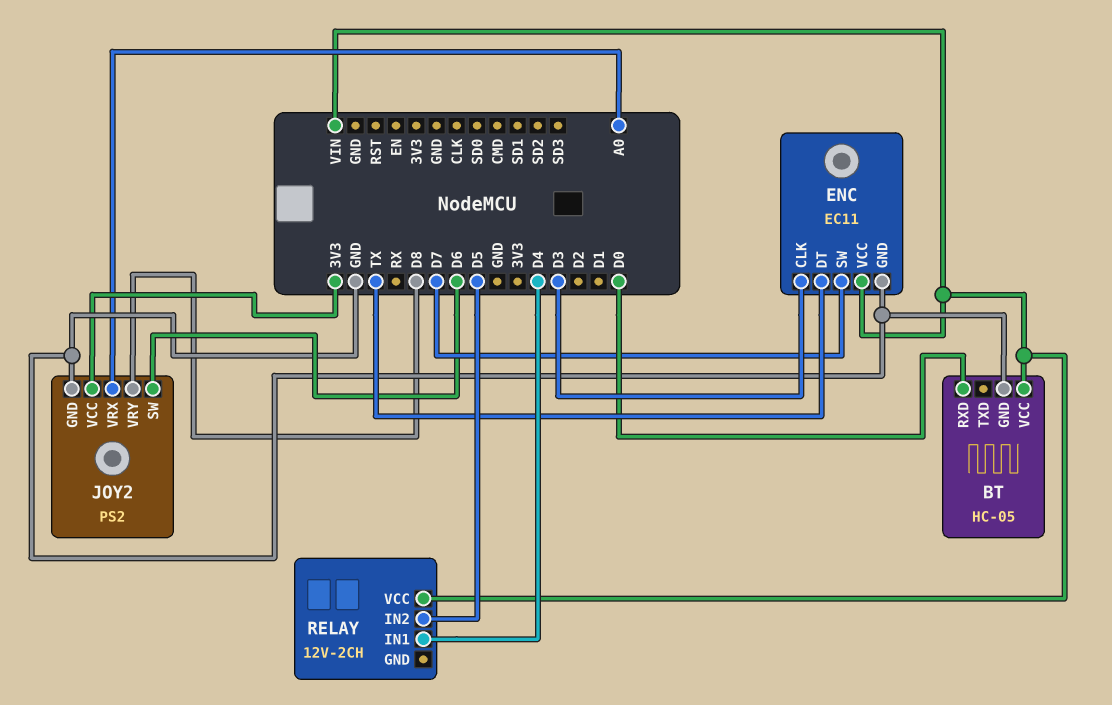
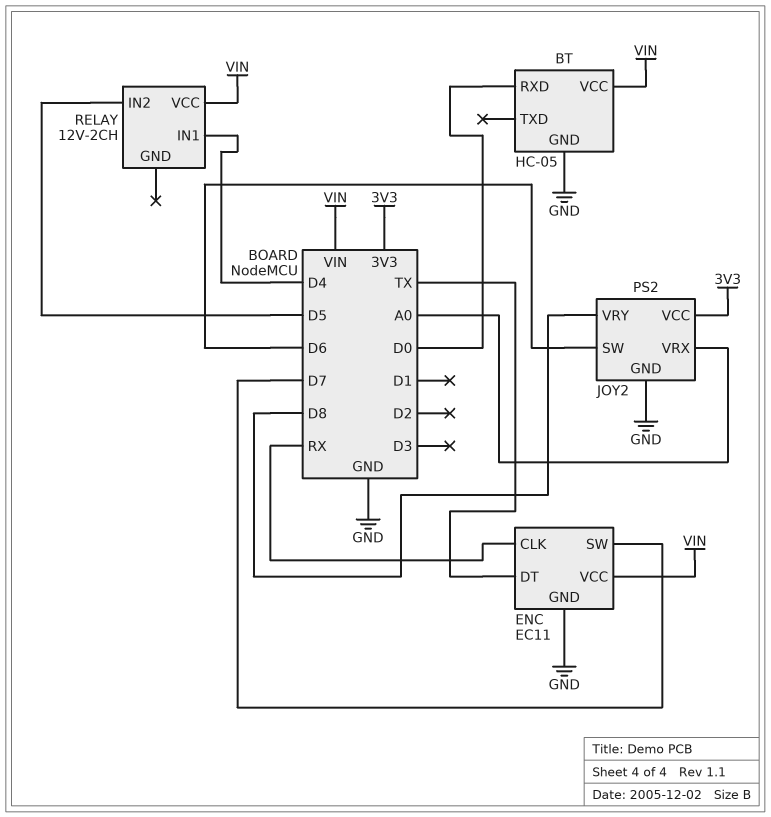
ENC pin CLK: D3 -> RX

